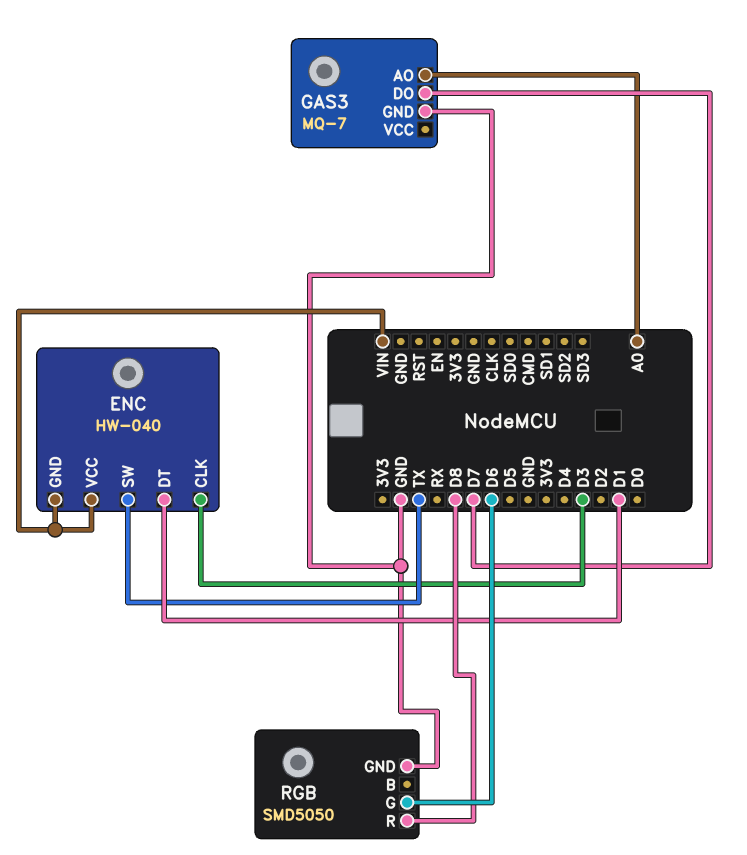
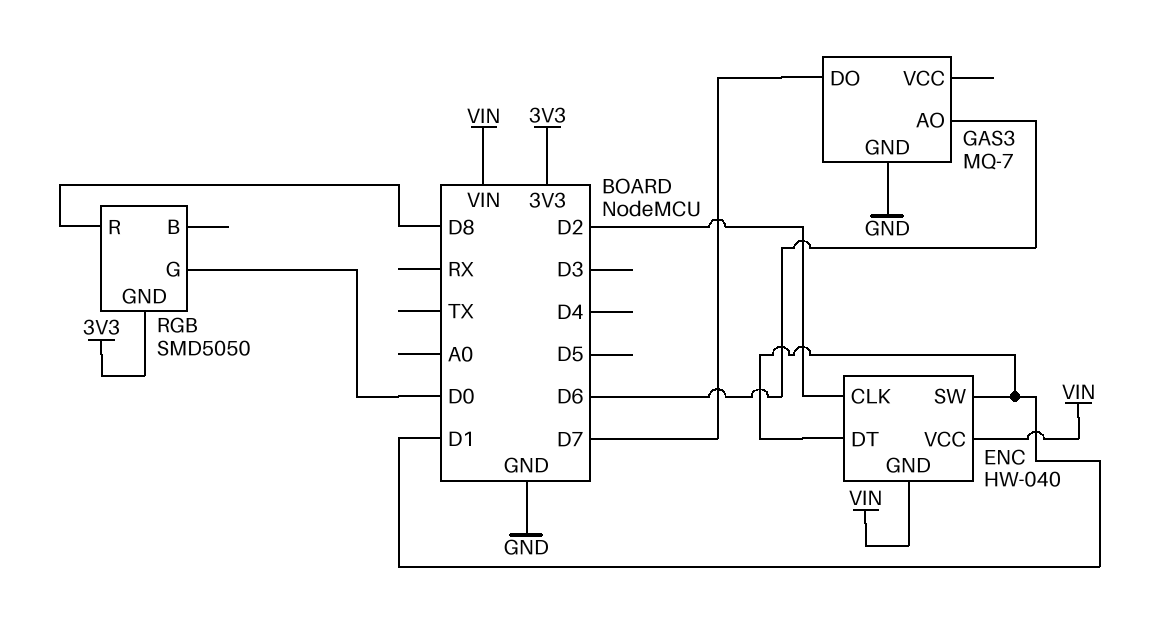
ENC pin CLK: D3 -> D2
ENC pin SW: TX -> D1
GAS3 pin AO: A0 -> D6
RGB pin G: D6 -> D0
RGB pin GND: GND -> 3V3

